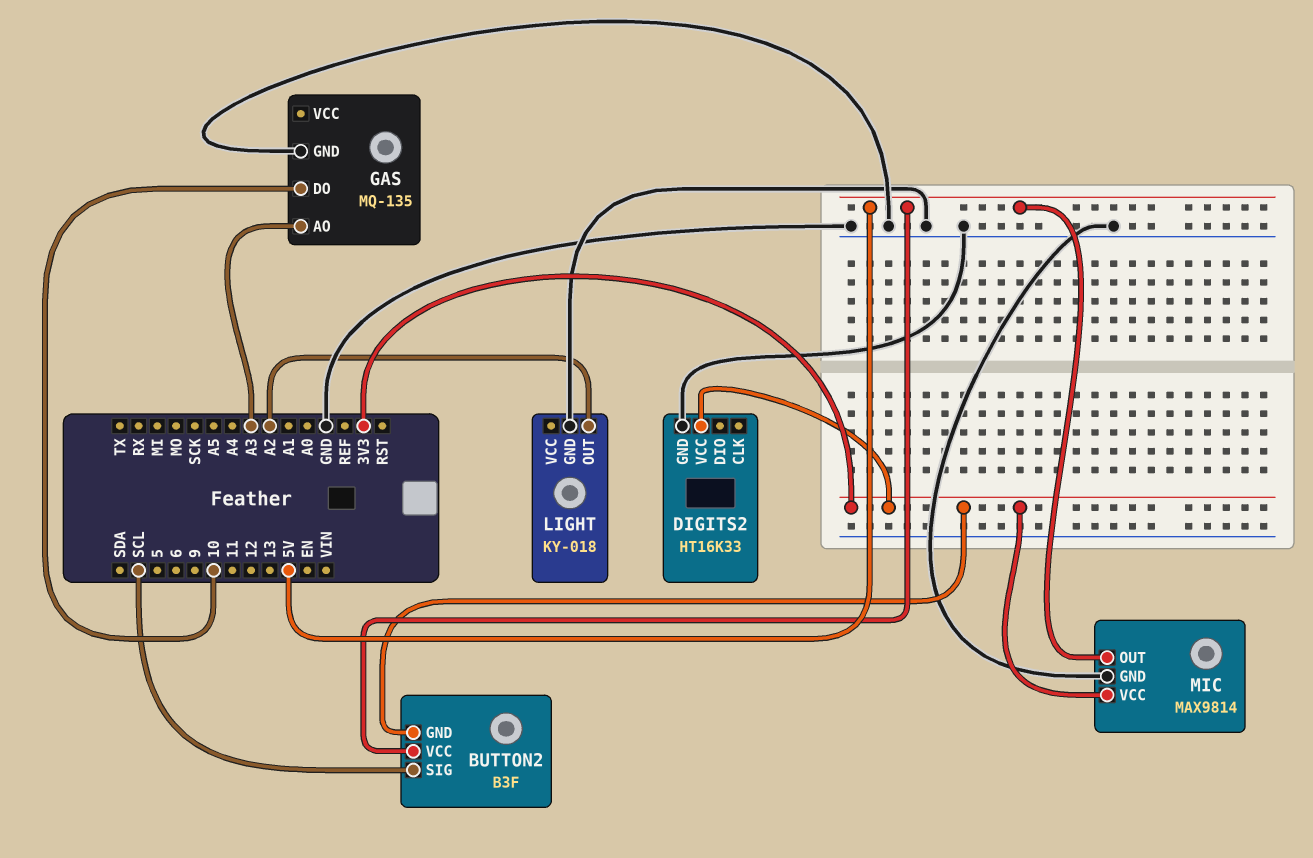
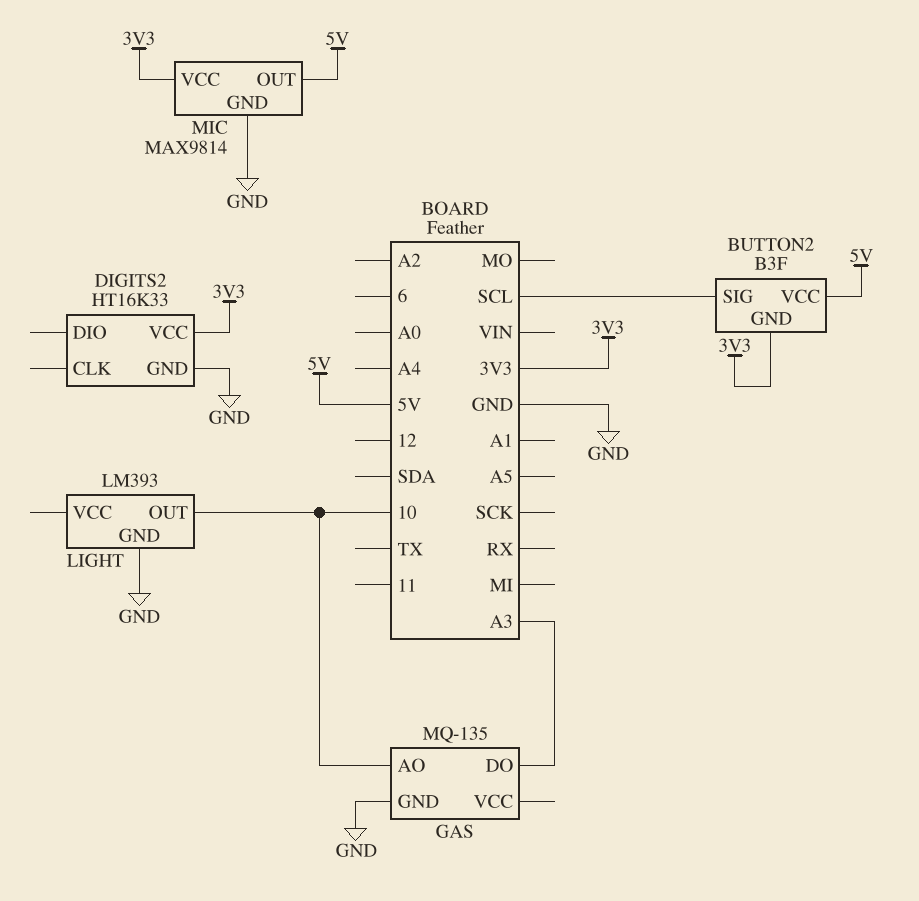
GAS pin AO: A3 -> 10
GAS pin DO: 10 -> A3
LIGHT: KY-018 -> LM393
LIGHT pin OUT: A2 -> 10

